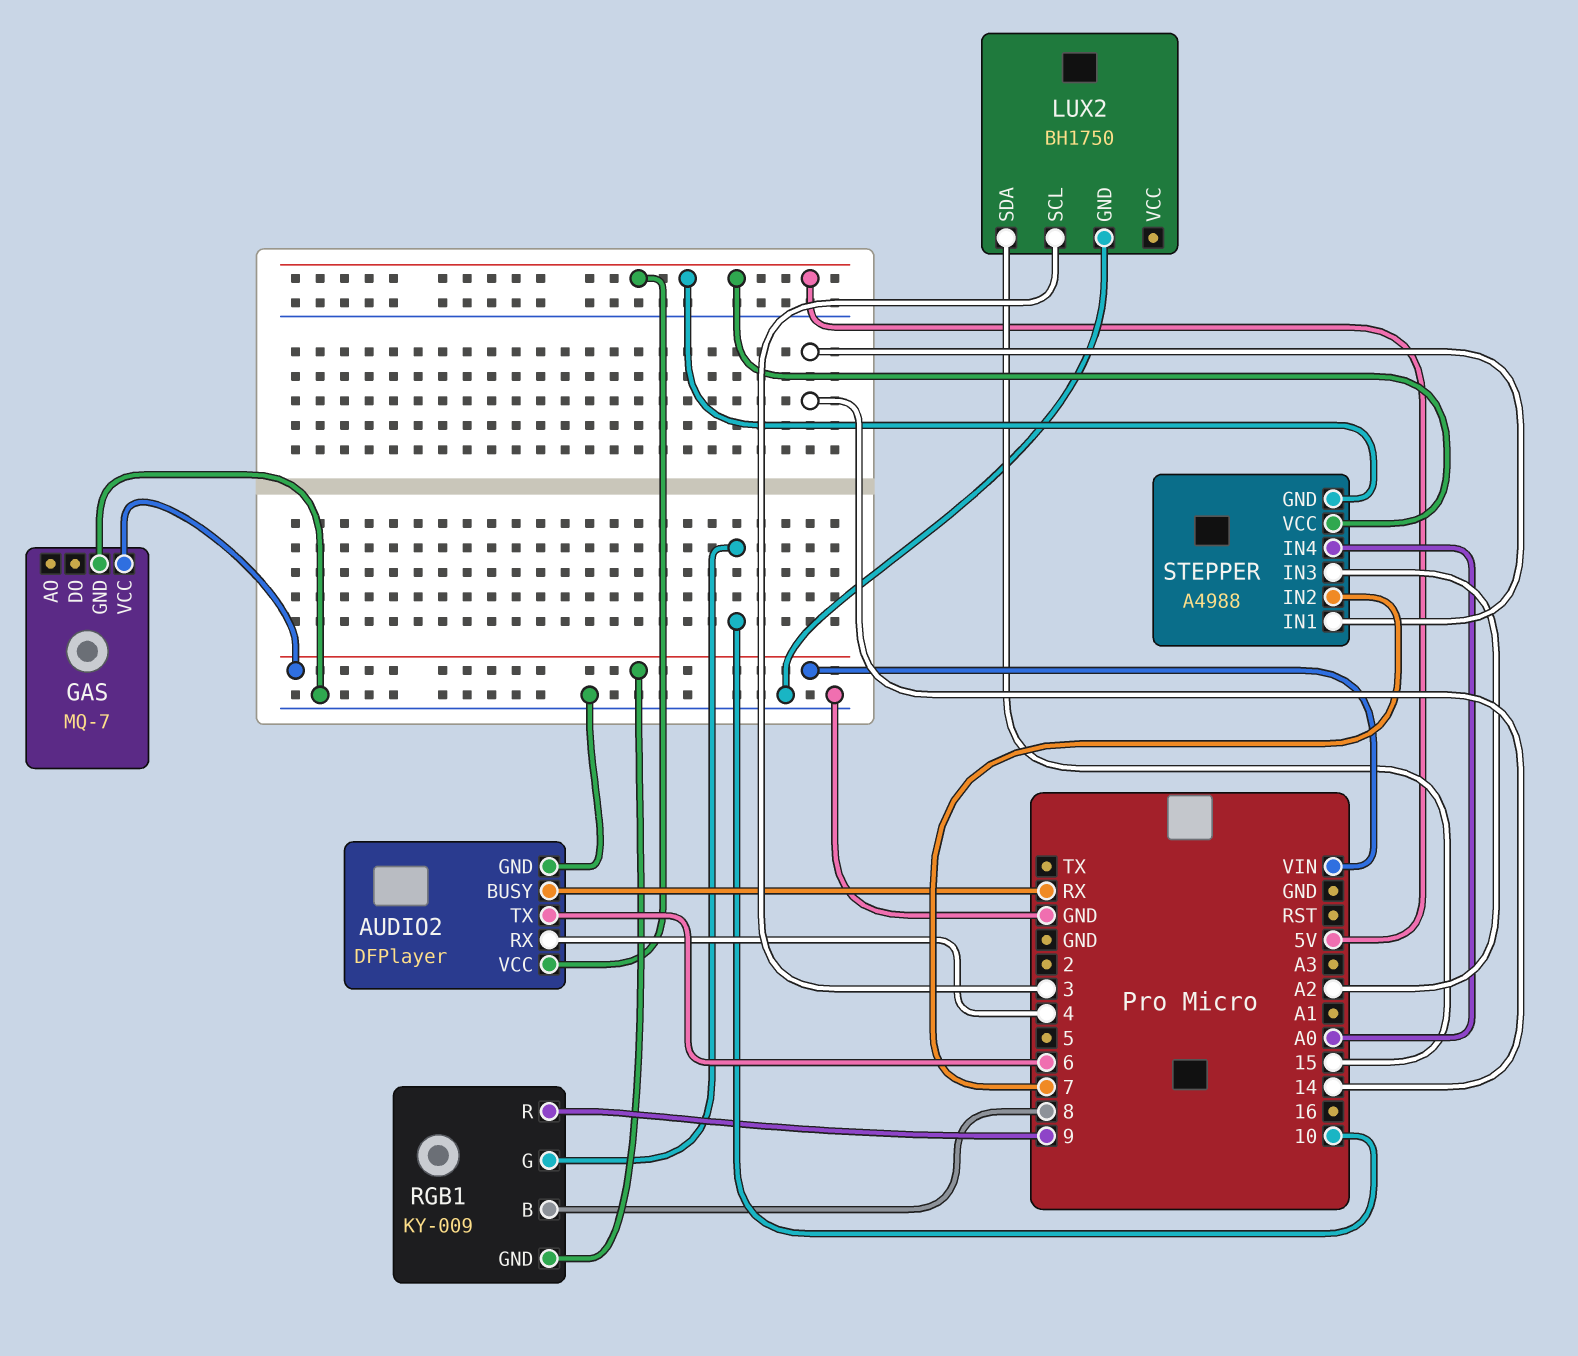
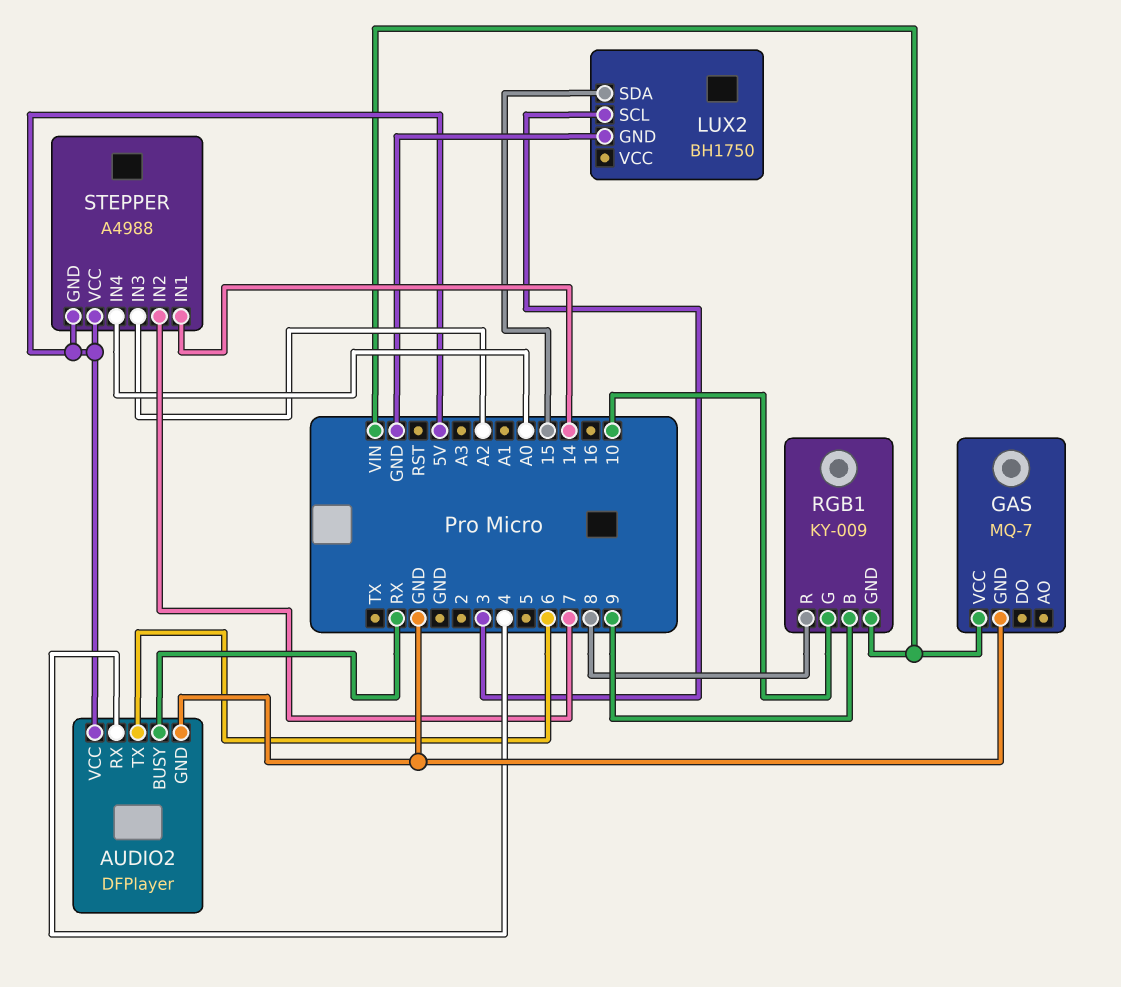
RGB1 pin B: 8 -> 9
RGB1 pin R: 9 -> 8

